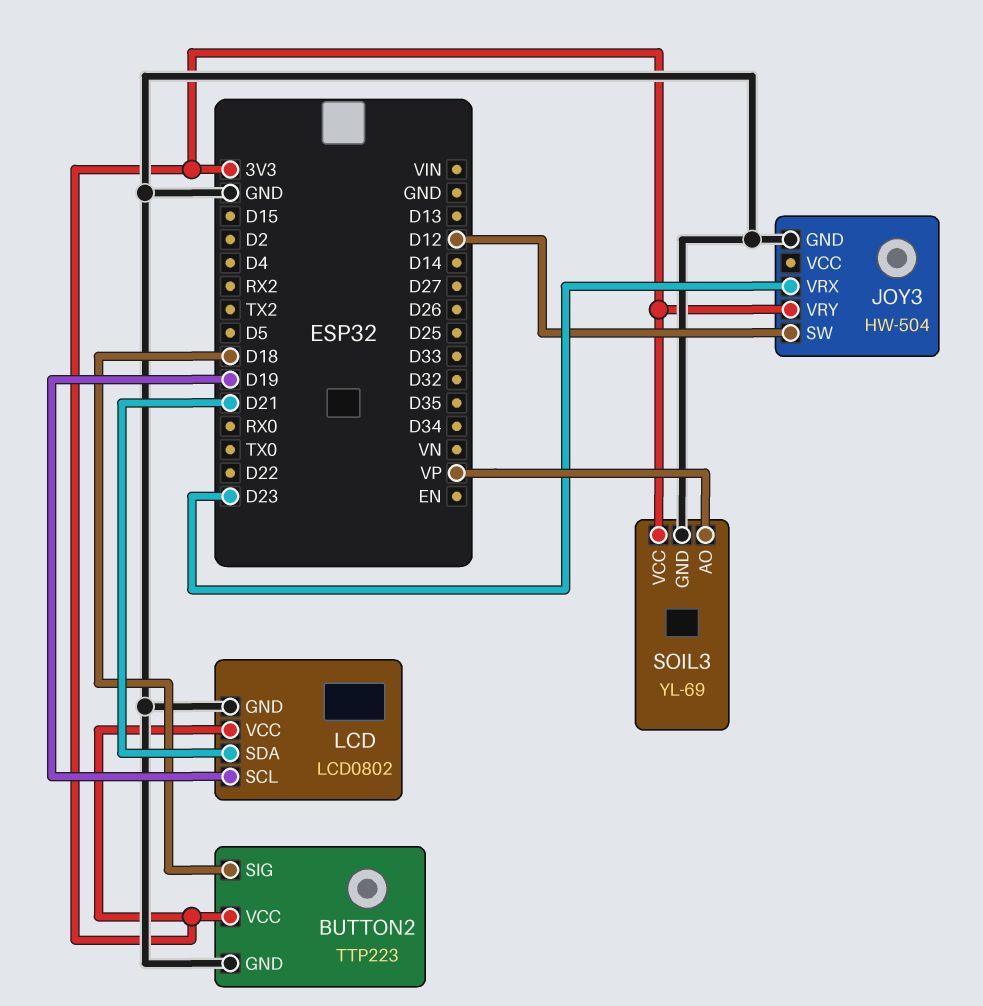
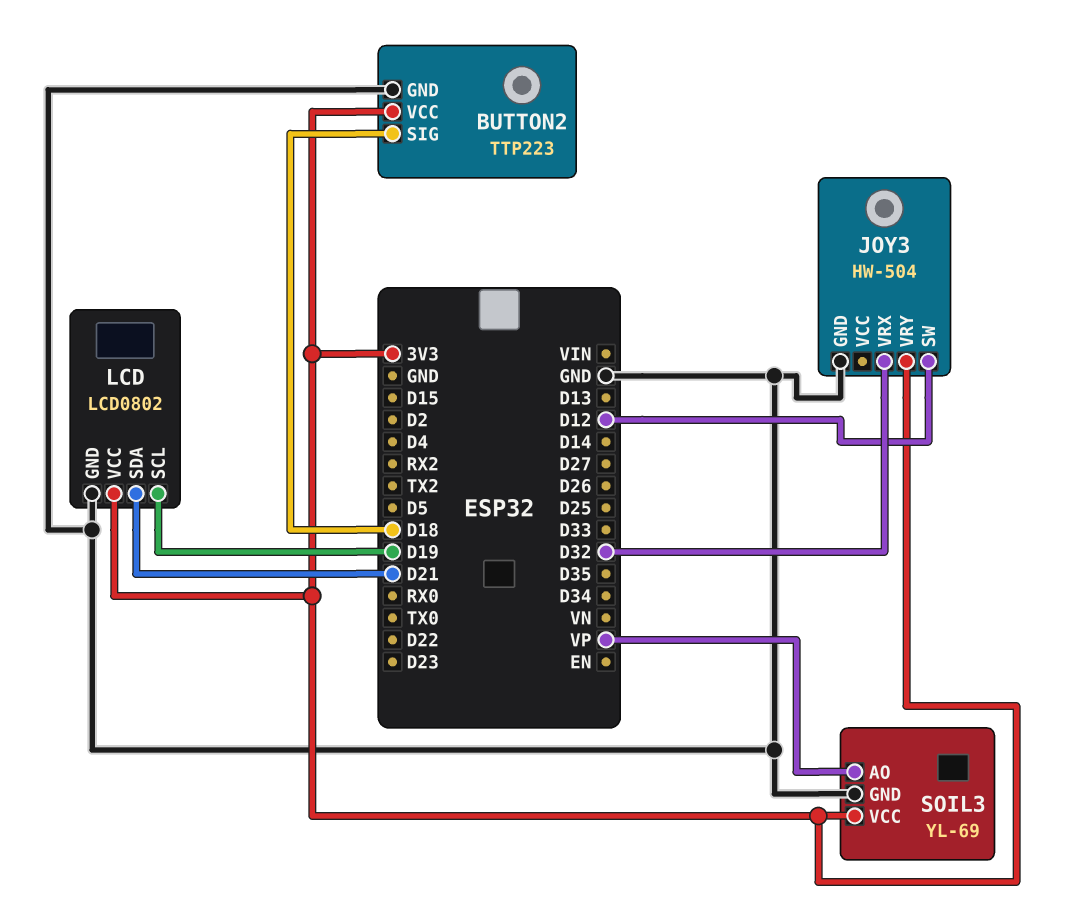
JOY3 pin VRX: D23 -> D32

